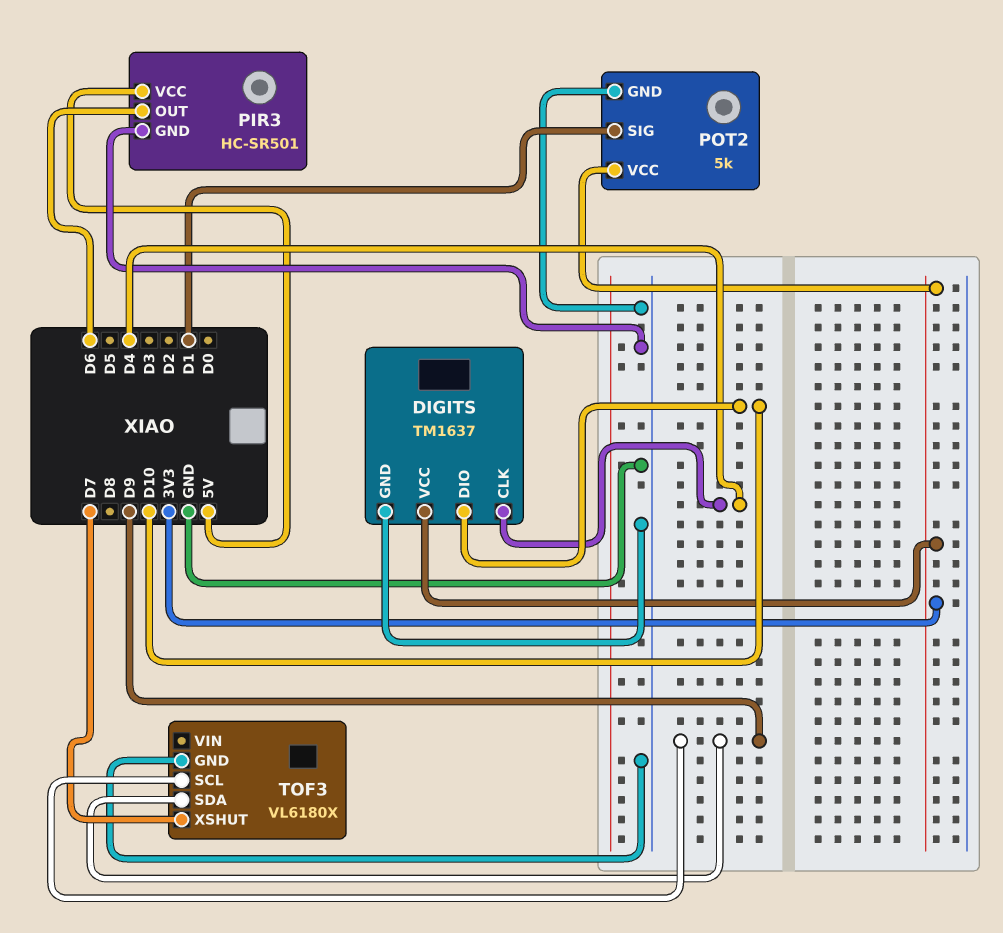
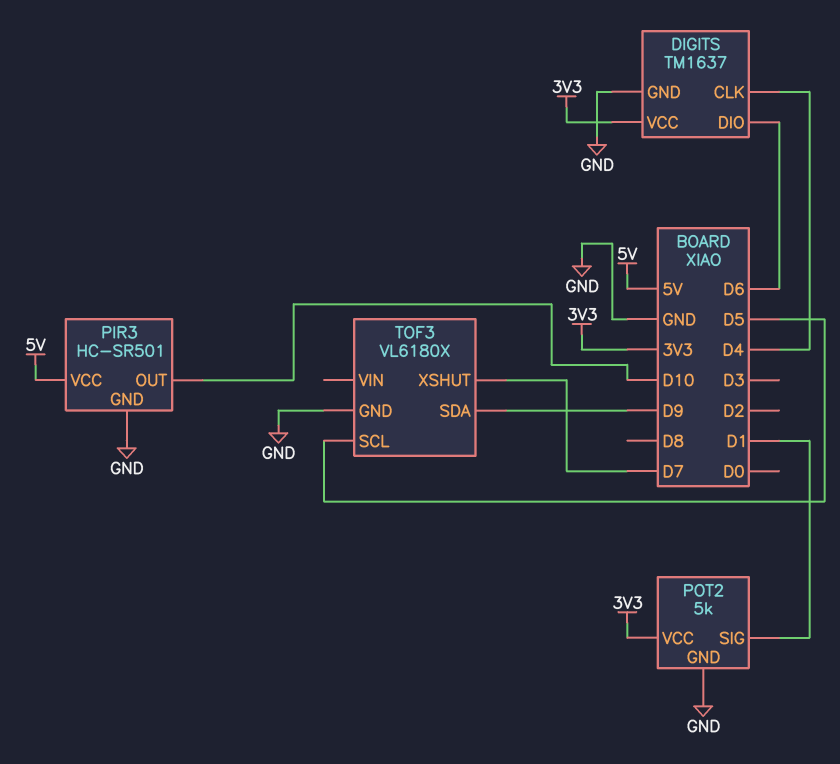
DIGITS pin DIO: D10 -> D6
PIR3 pin OUT: D6 -> D10
TOF3 pin SCL: D9 -> D5

